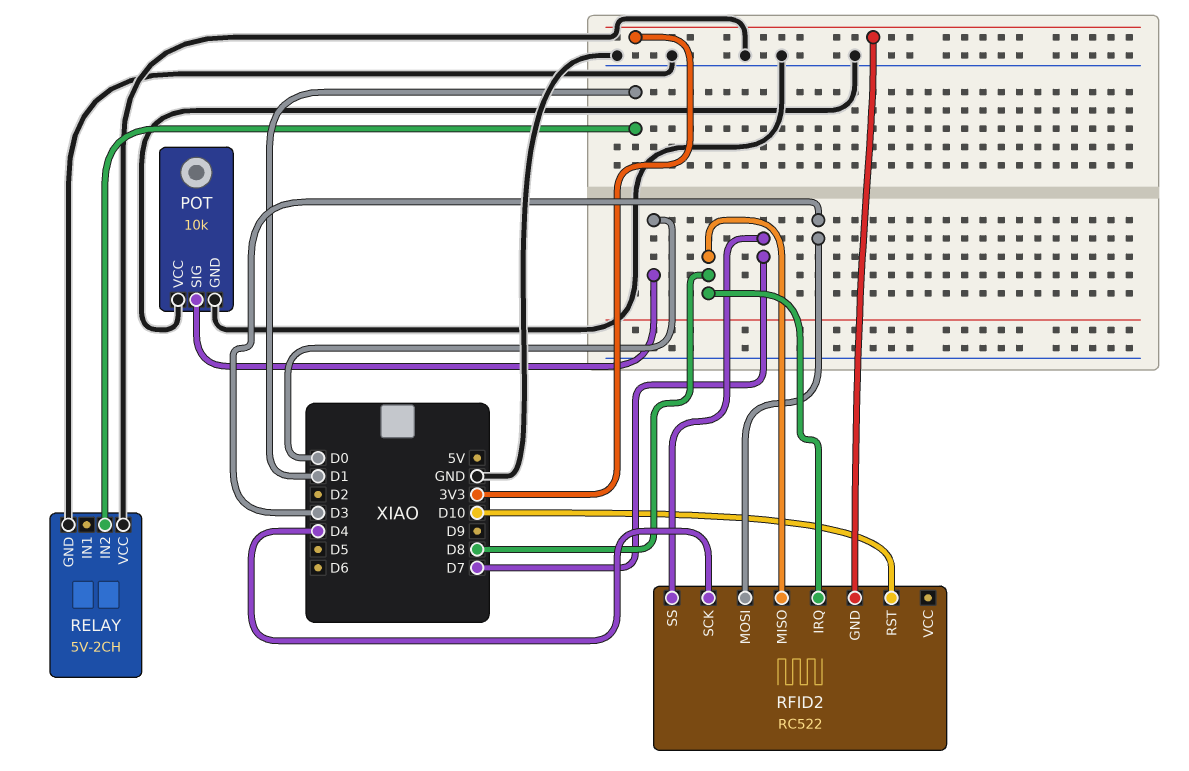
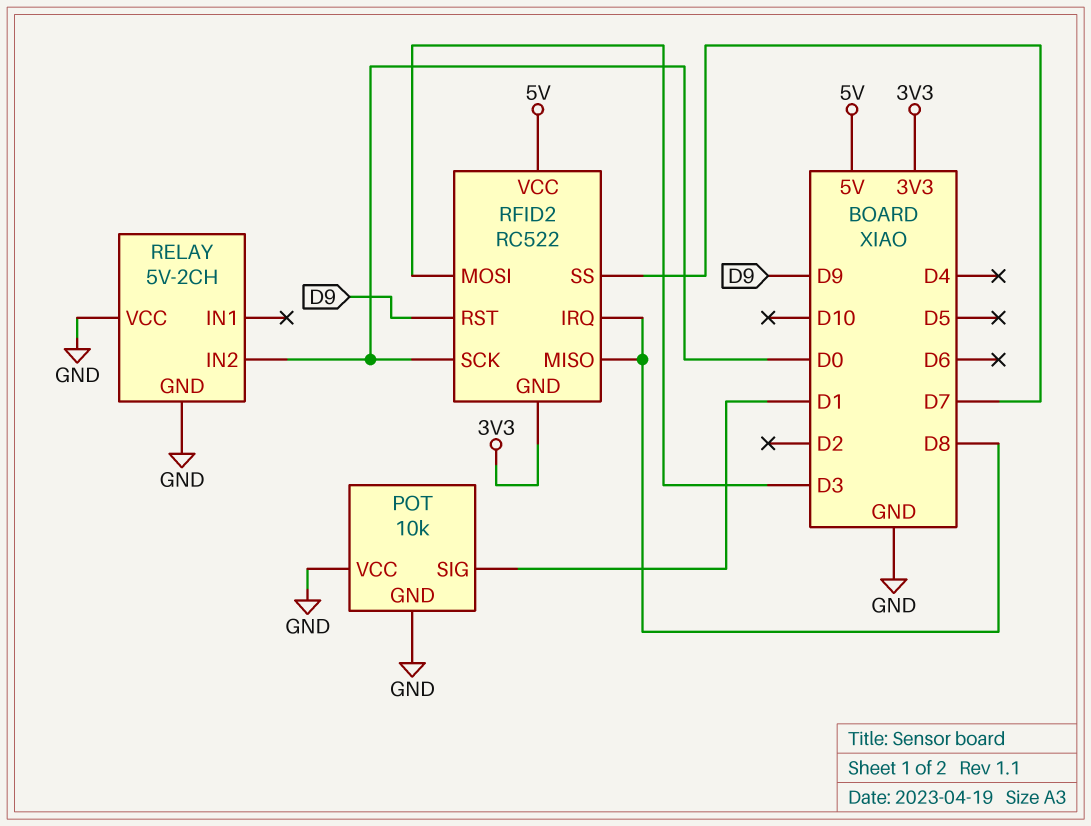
POT pin SIG: D0 -> D1
RELAY pin IN2: D1 -> D0
RFID2 pin RST: D10 -> D9
RFID2 pin SCK: D4 -> D0
RFID2 pin VCC: none -> 5V

